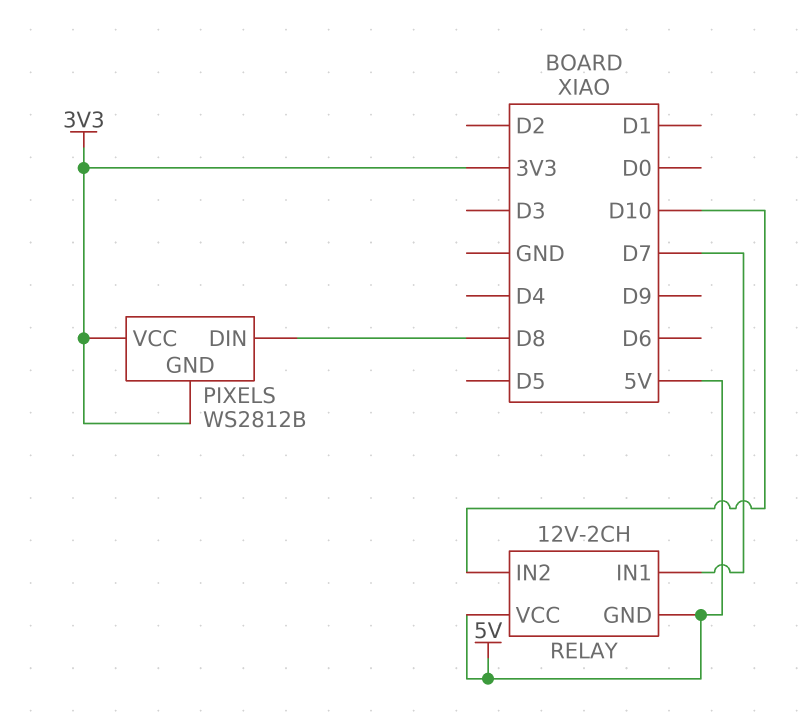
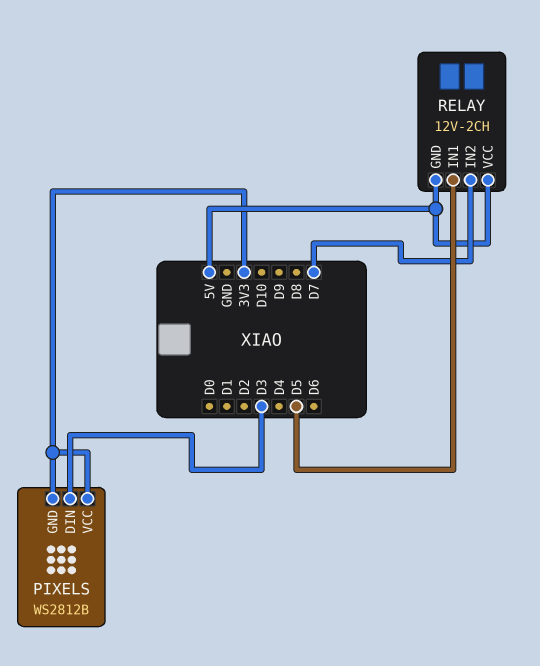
PIXELS pin DIN: D8 -> D3
RELAY pin IN1: D7 -> D5
RELAY pin IN2: D10 -> D7

